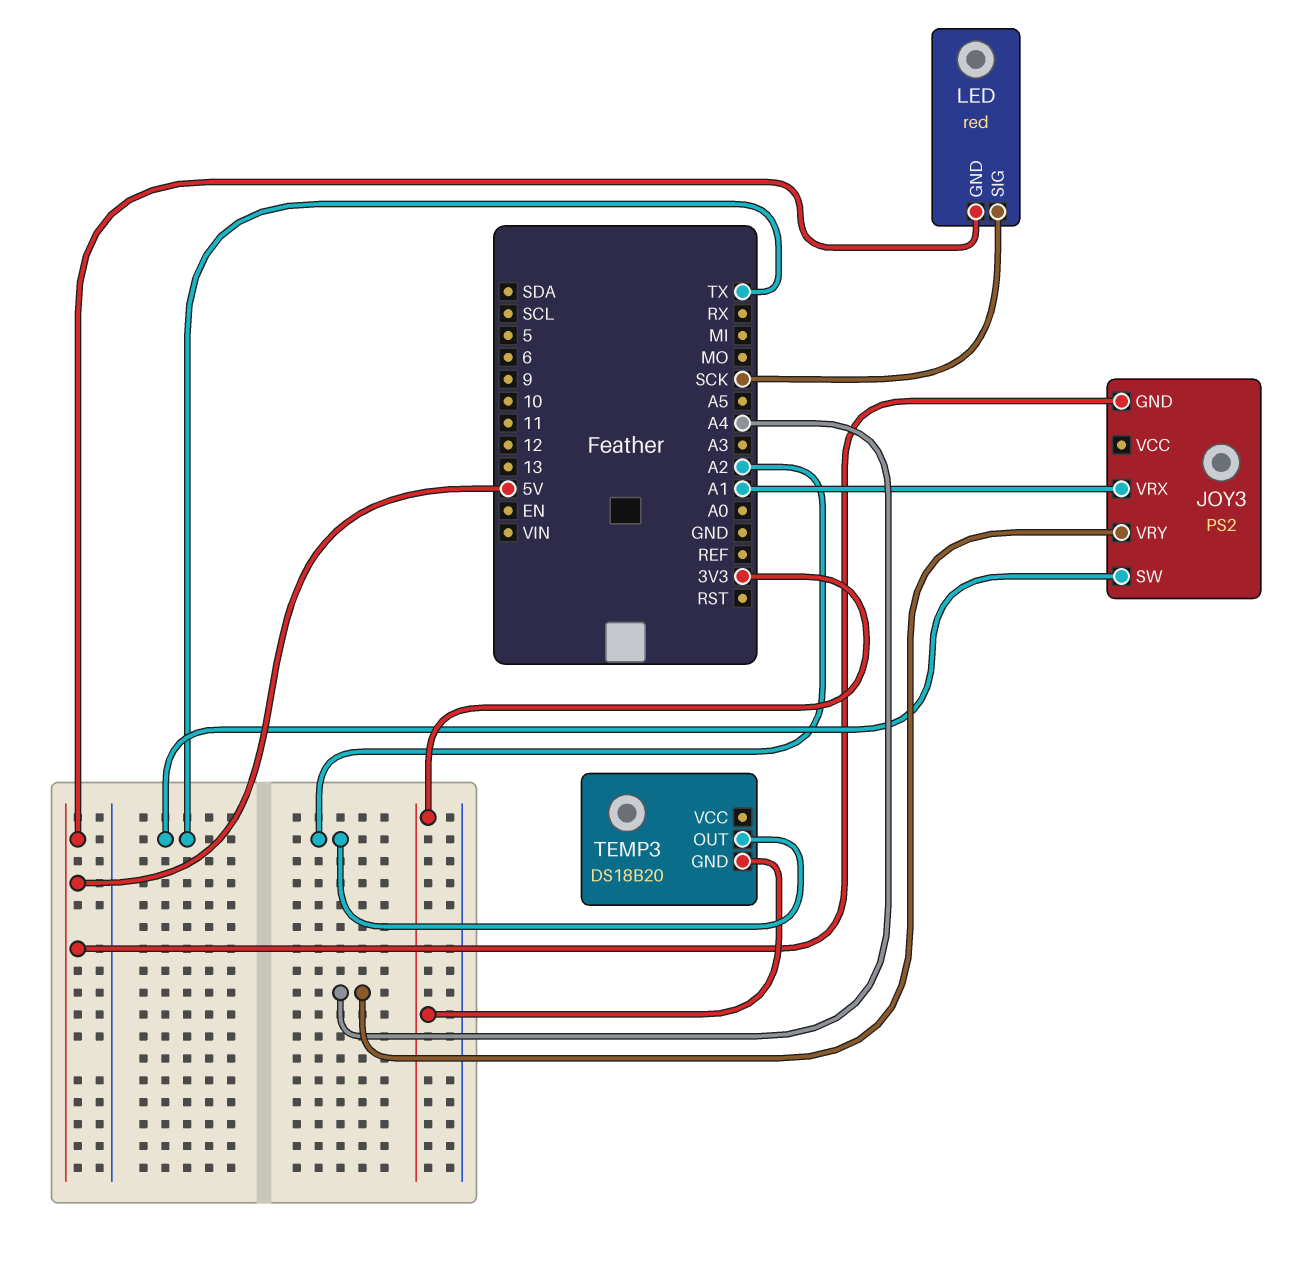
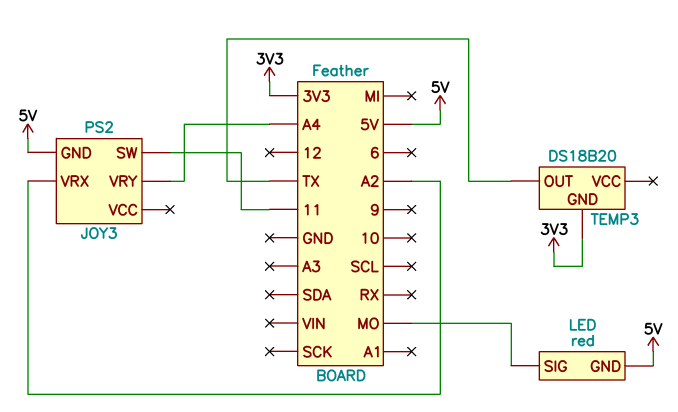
JOY3 pin SW: TX -> 11
JOY3 pin VRX: A1 -> A2
LED pin SIG: SCK -> MO
TEMP3 pin OUT: A2 -> TX

